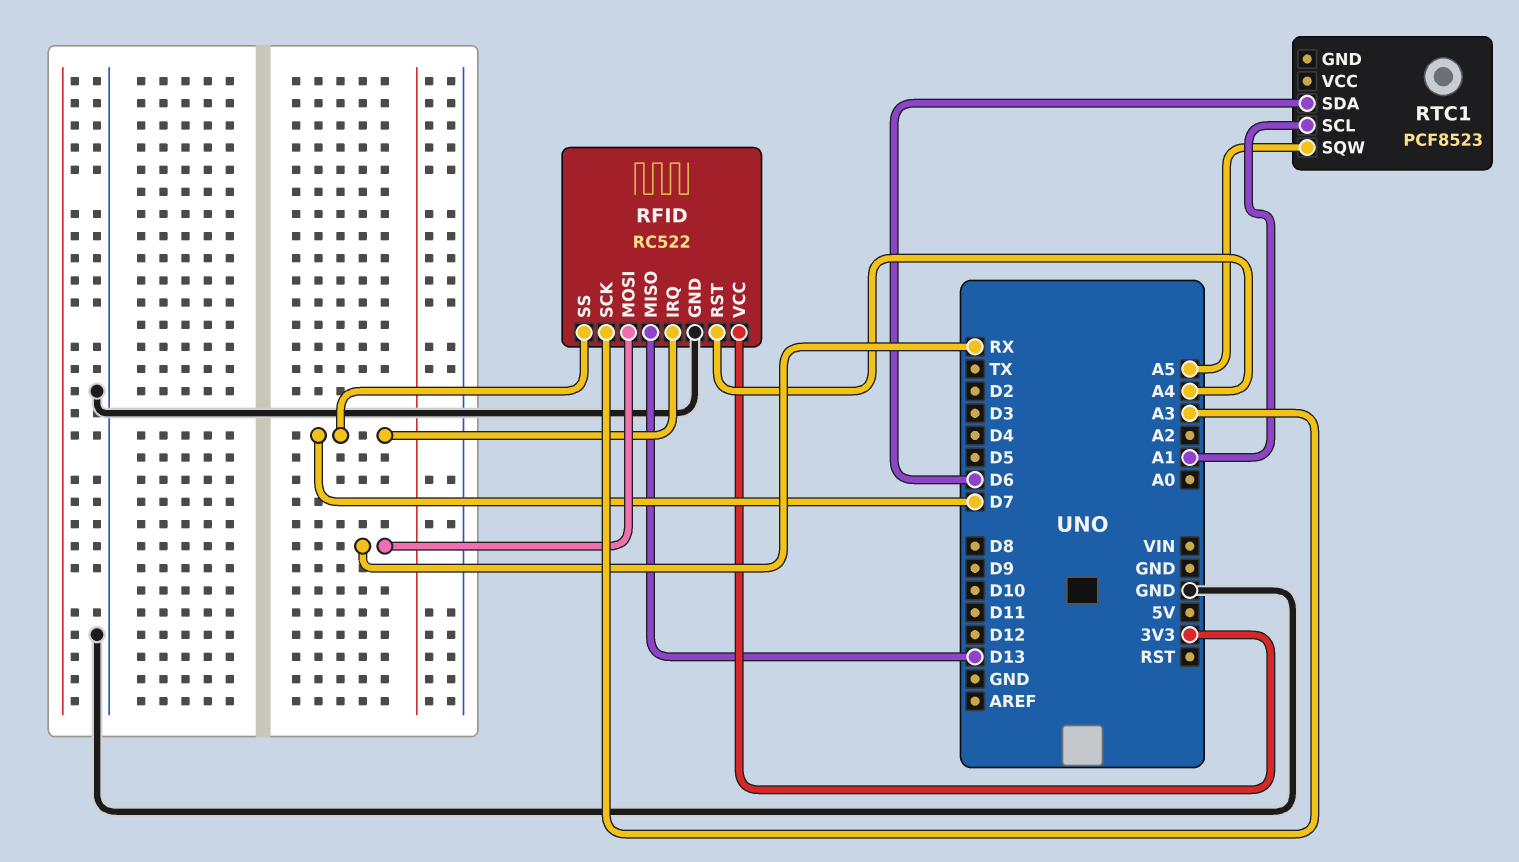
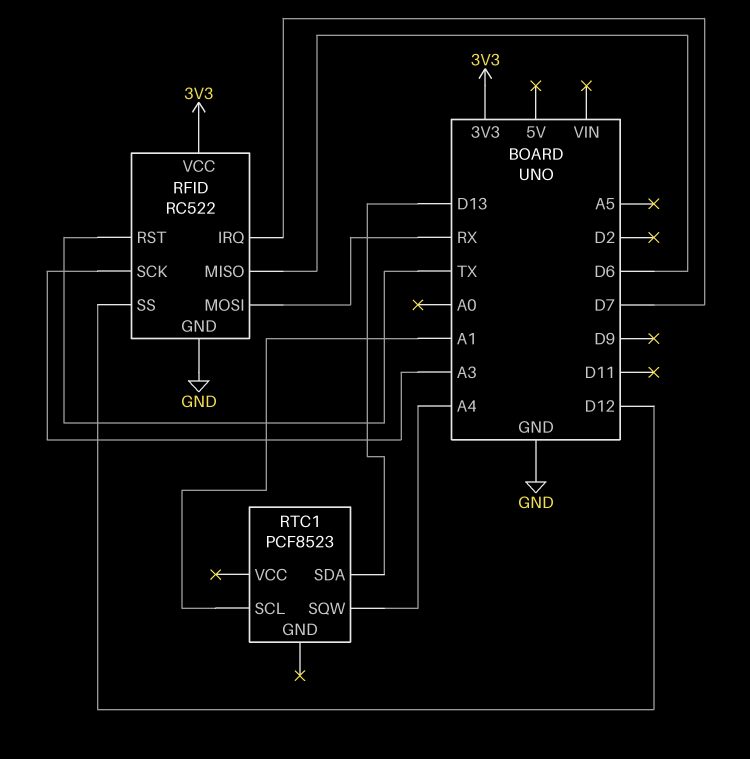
RFID pin MISO: D13 -> D6
RFID pin RST: A4 -> TX
RFID pin SS: D7 -> D12
RTC1 pin SDA: D6 -> D13
RTC1 pin SQW: A5 -> A4

